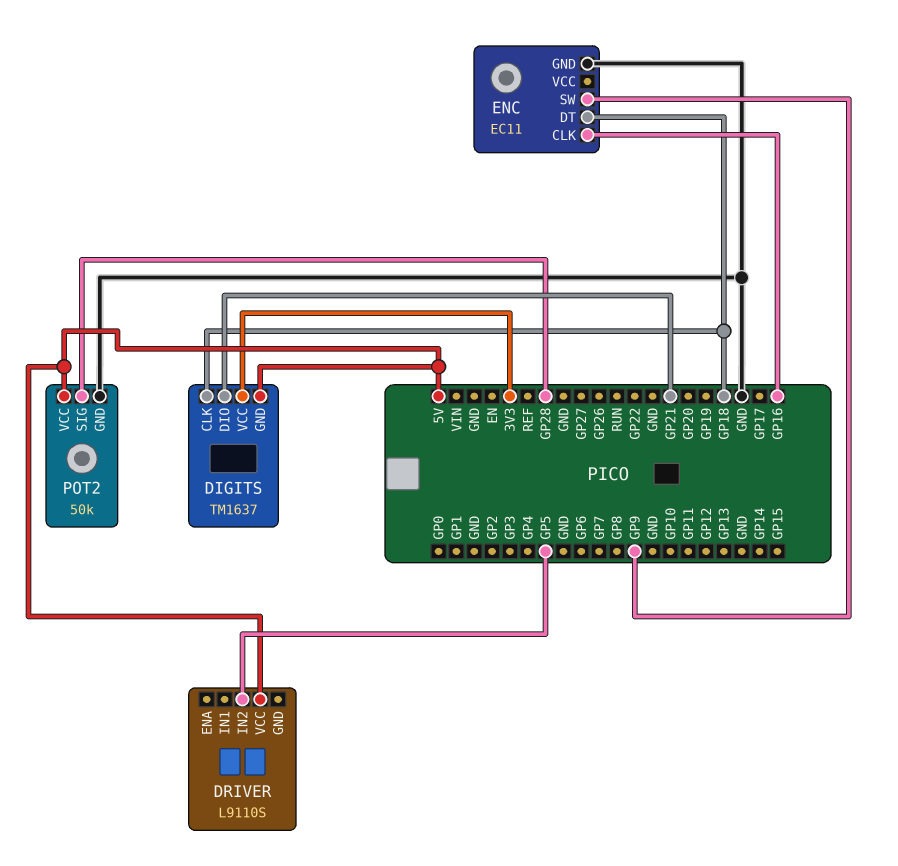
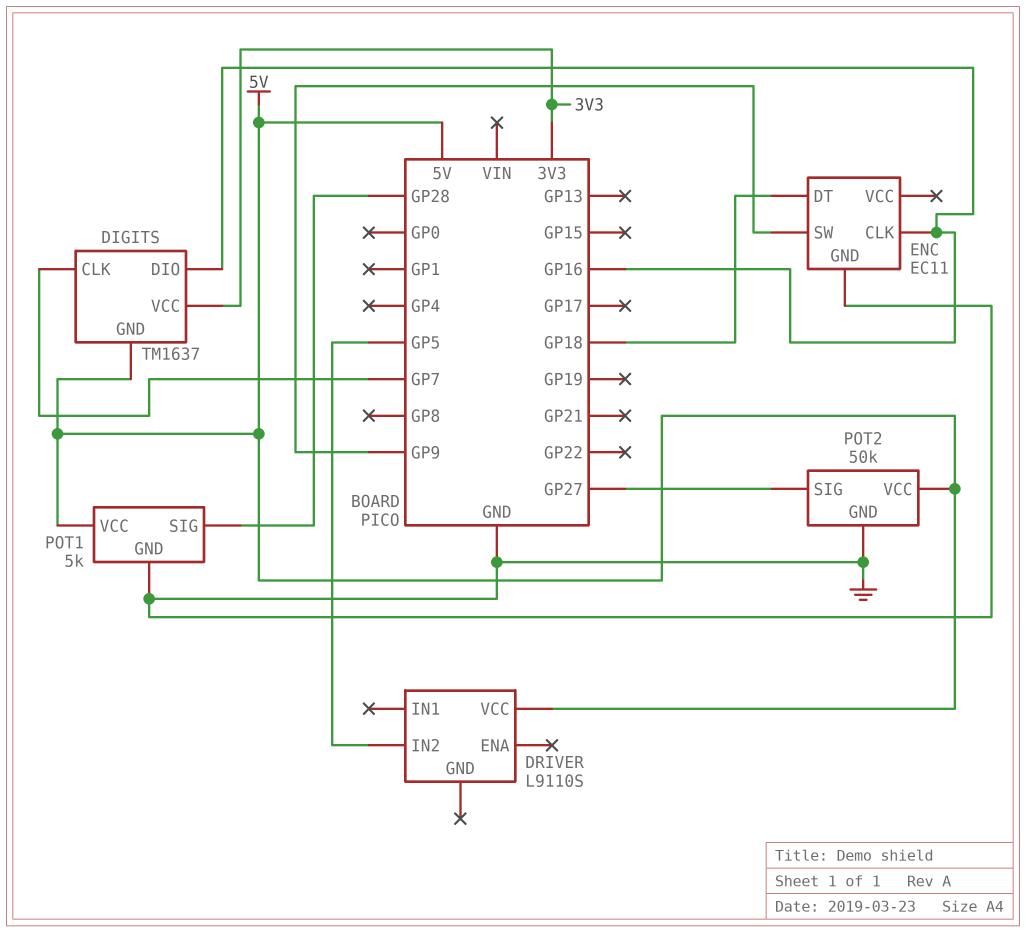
DIGITS pin CLK: GP18 -> GP7
DIGITS pin DIO: GP21 -> GP16
POT1: none -> 5k
POT1 pin GND: none -> GND
POT1 pin SIG: none -> GP28
POT1 pin VCC: none -> 5V
POT2 pin SIG: GP28 -> GP27

